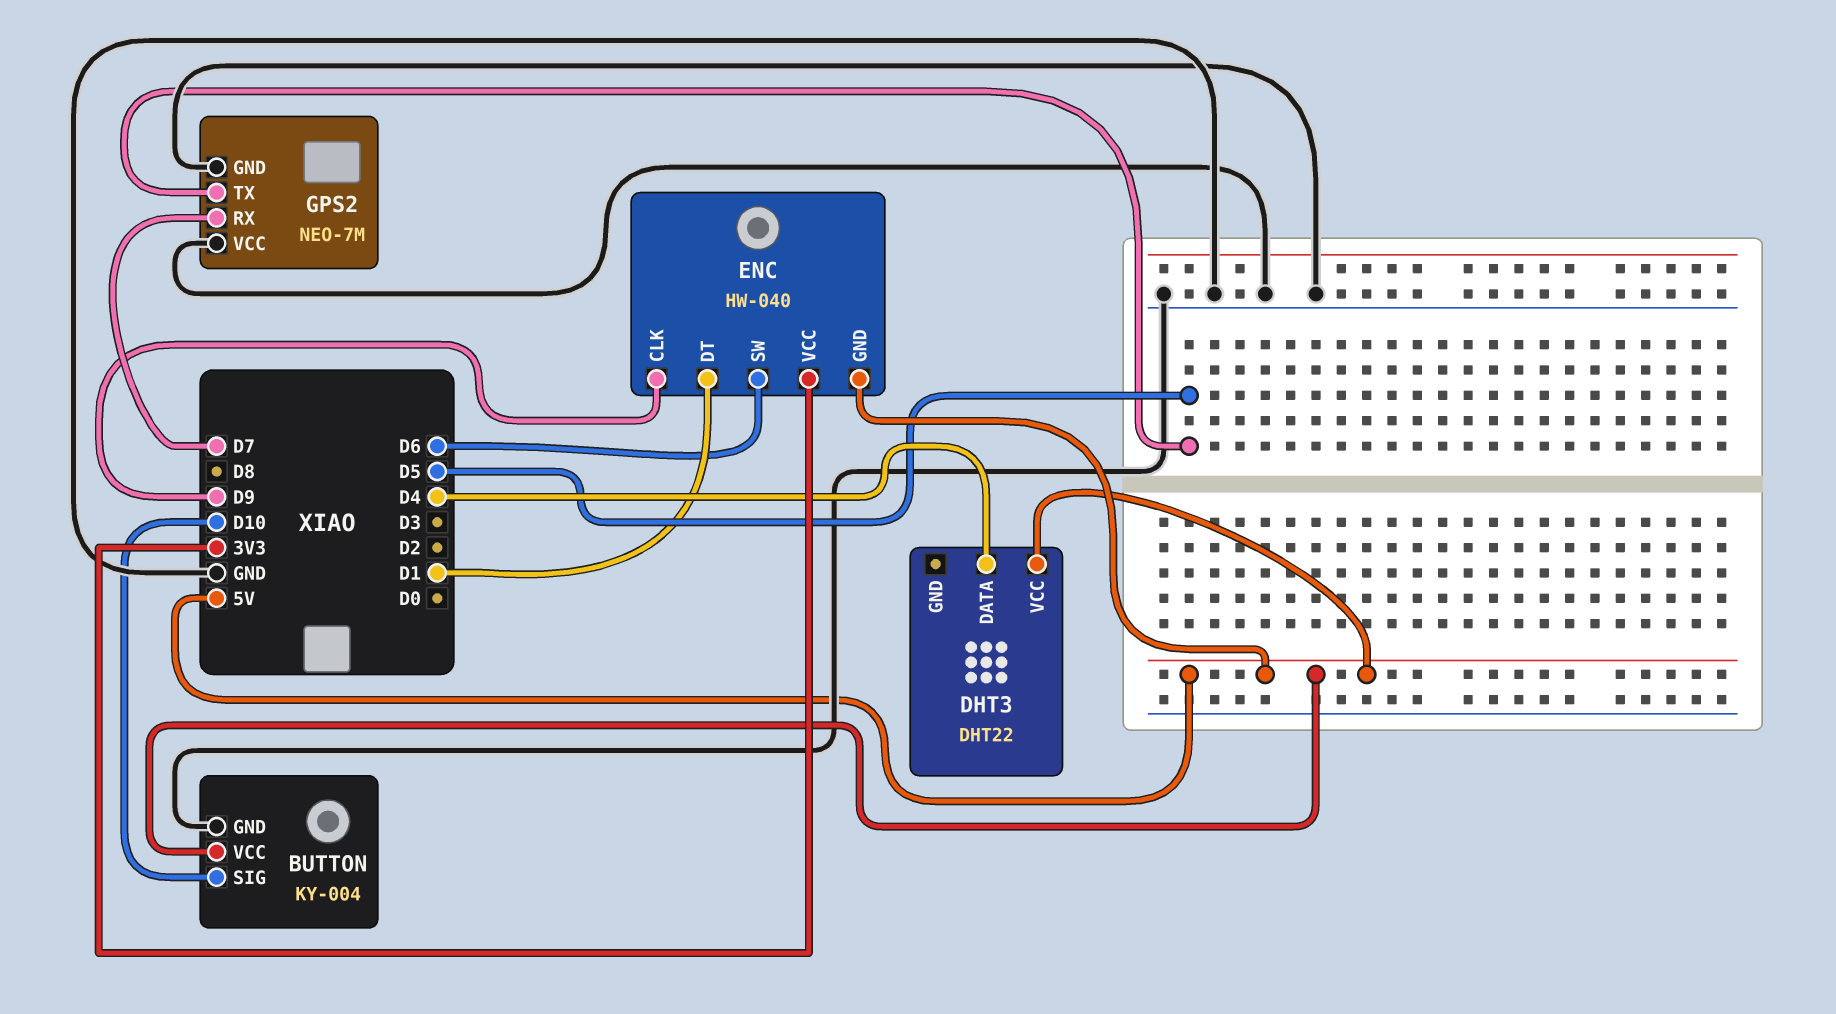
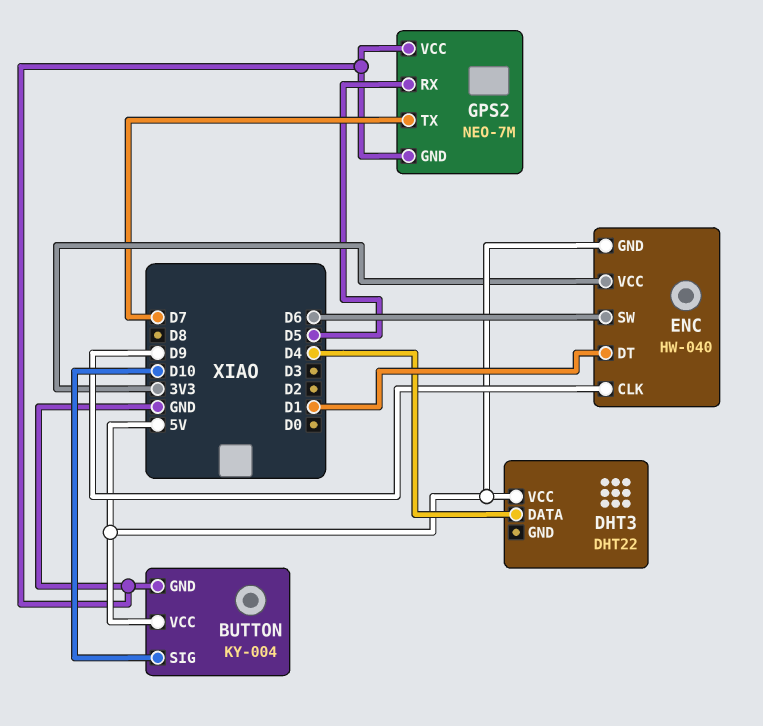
GPS2 pin RX: D7 -> D5
GPS2 pin TX: D5 -> D7

